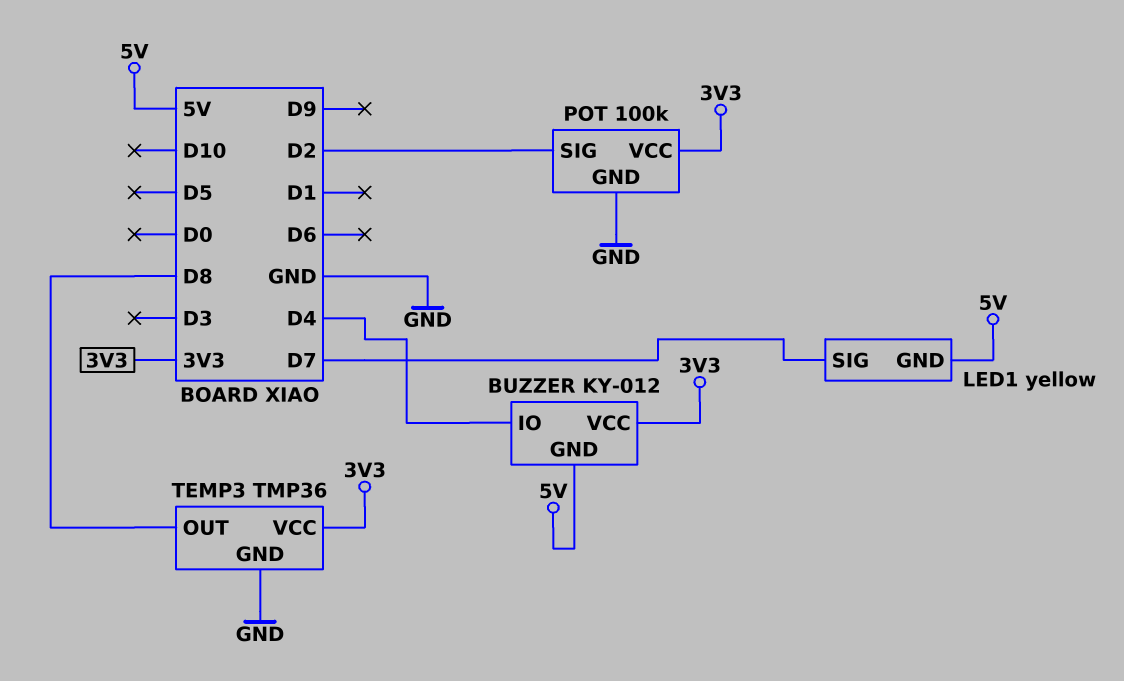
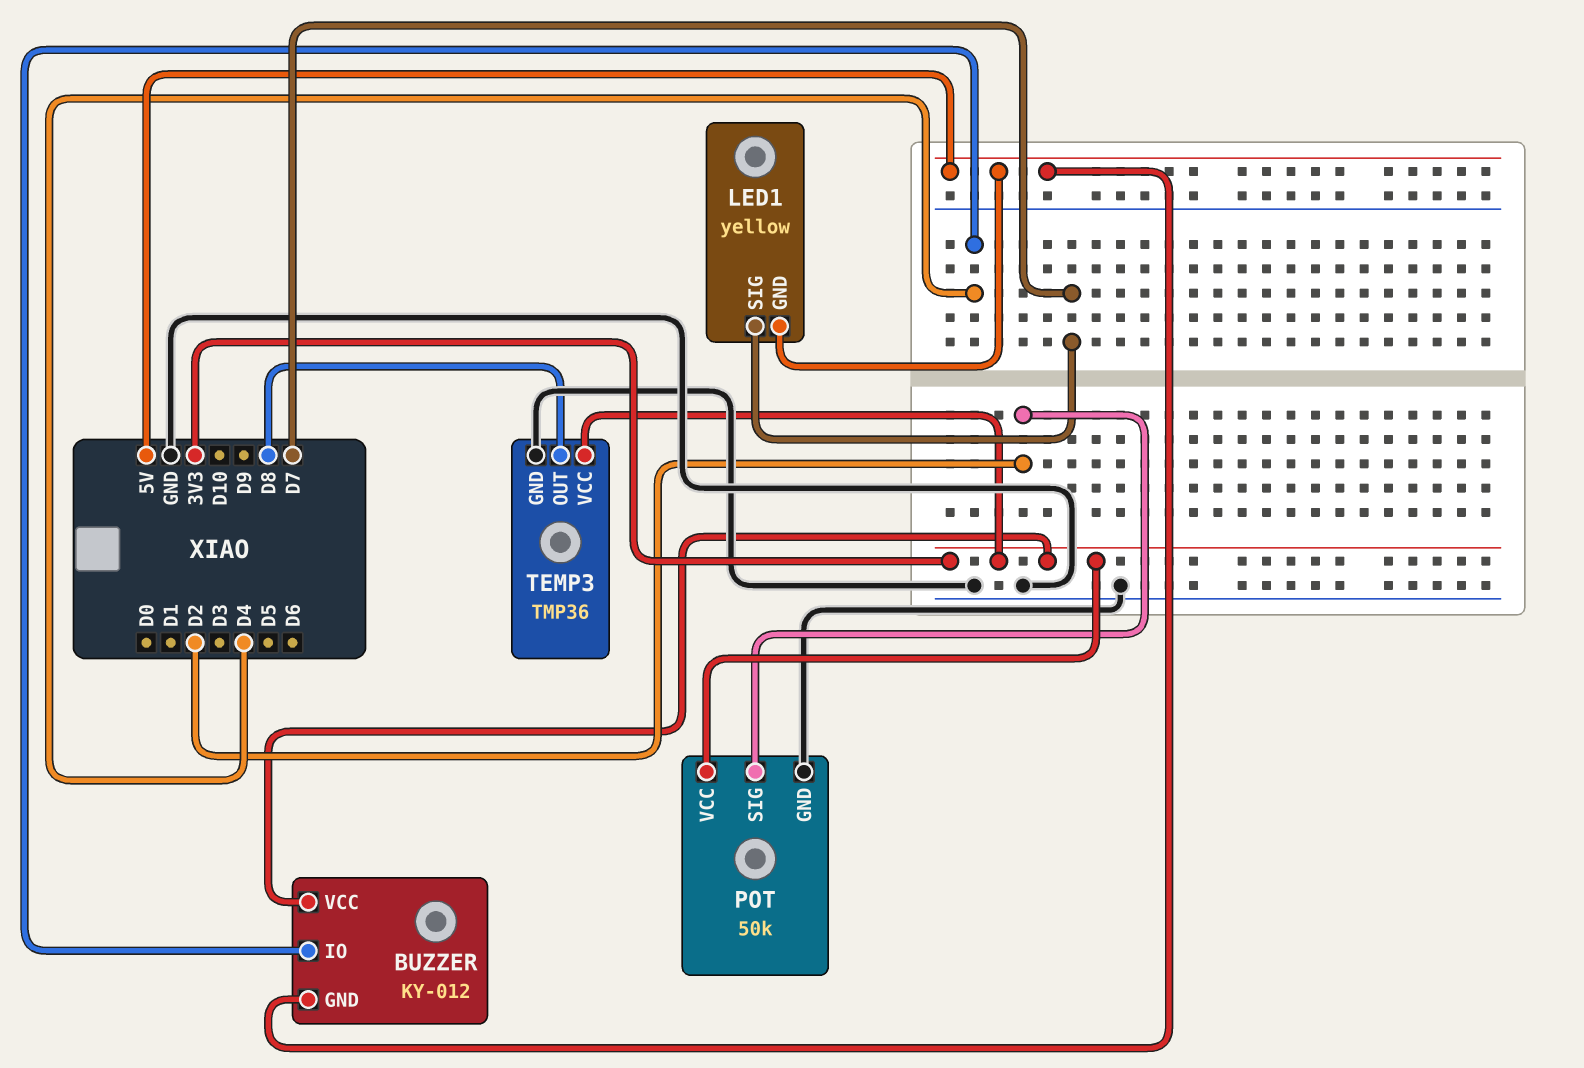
POT: 100k -> 50k

